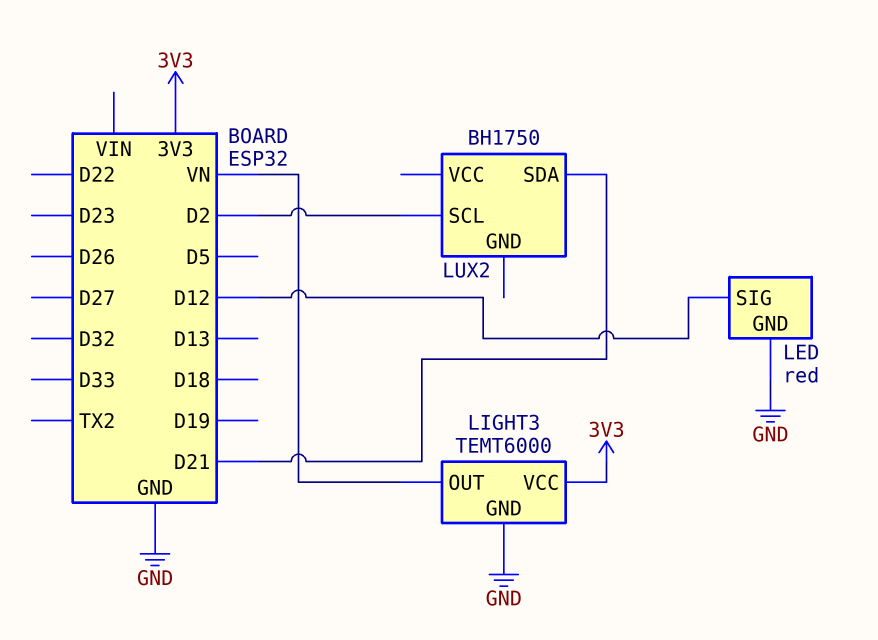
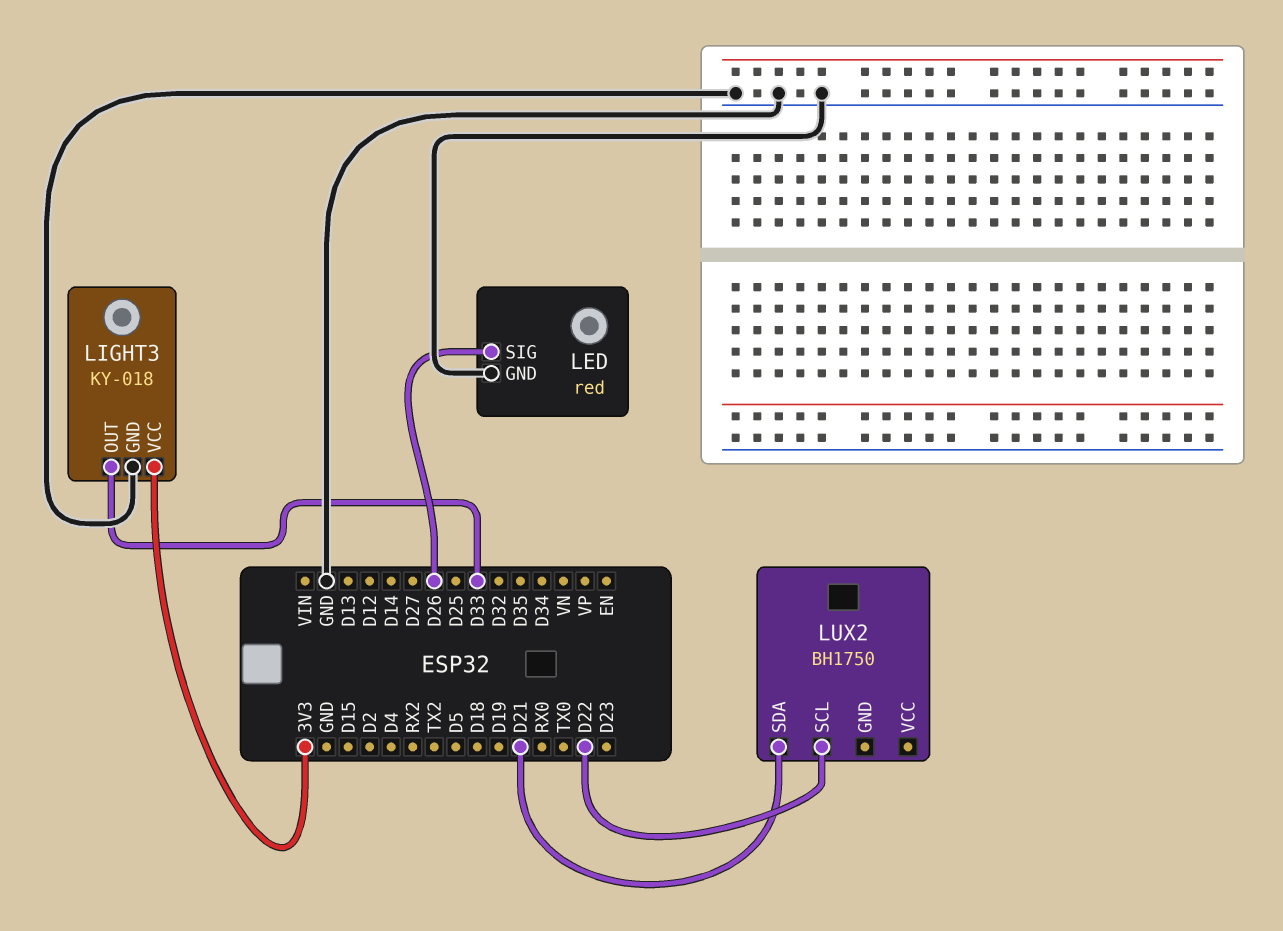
LED pin SIG: D12 -> D26
LIGHT3: TEMT6000 -> KY-018
LIGHT3 pin OUT: VN -> D33
LUX2 pin SCL: D2 -> D22

